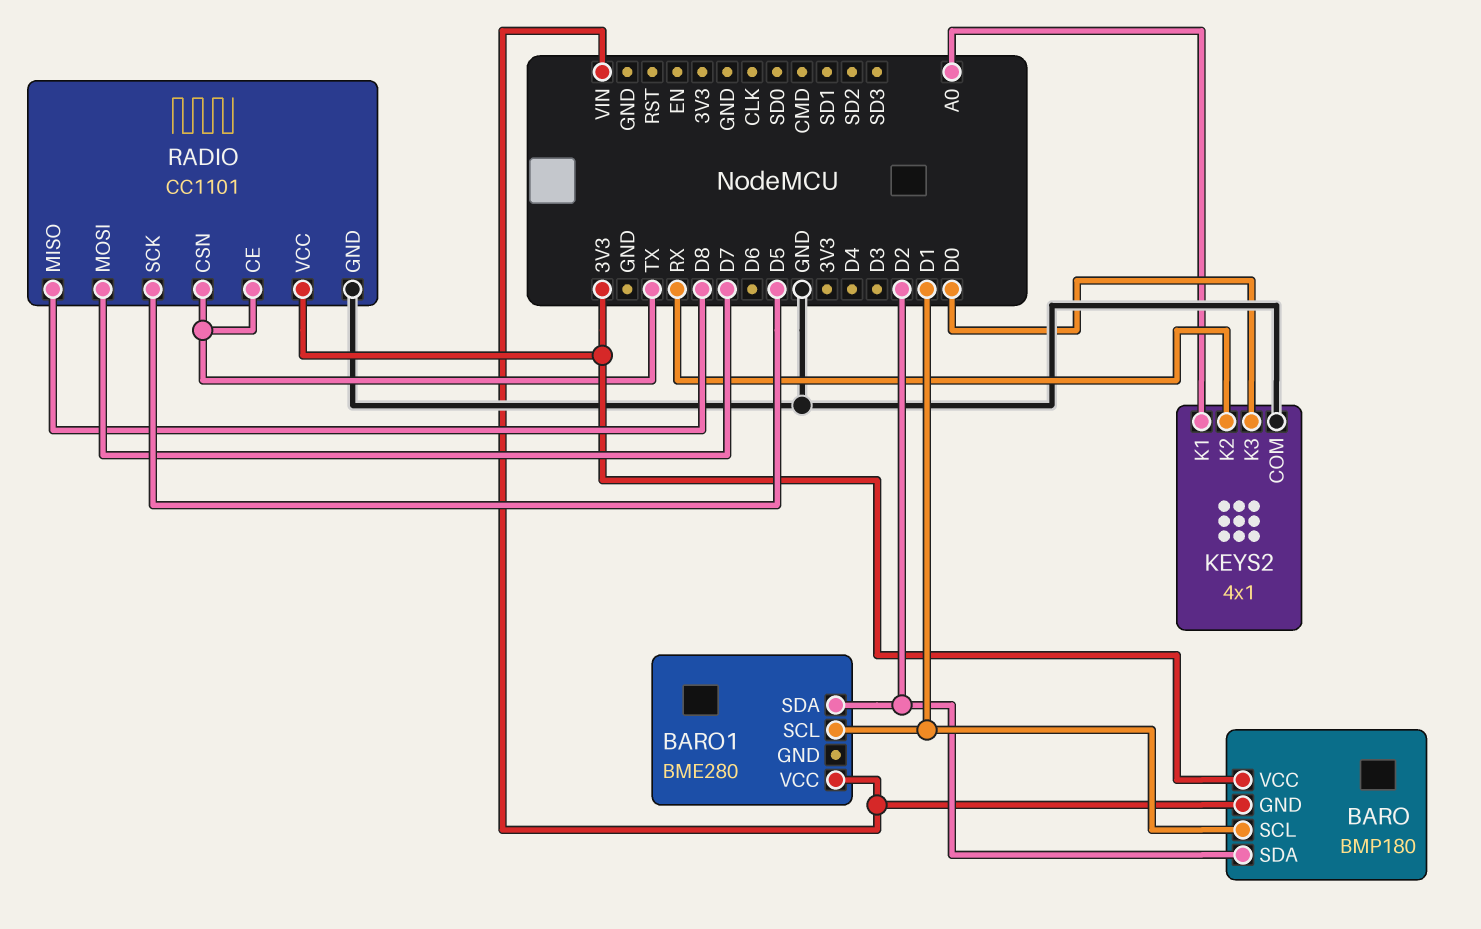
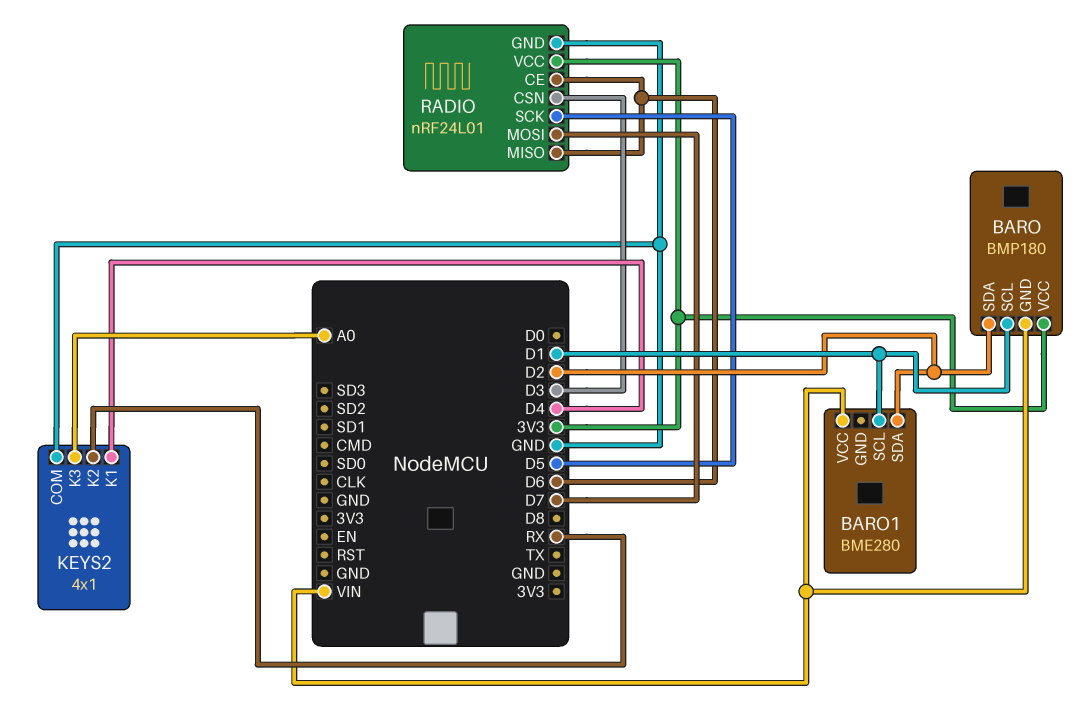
KEYS2 pin K1: A0 -> D4
KEYS2 pin K3: D0 -> A0
RADIO: CC1101 -> nRF24L01
RADIO pin CE: TX -> D6
RADIO pin CSN: TX -> D3
RADIO pin MISO: D8 -> D6

